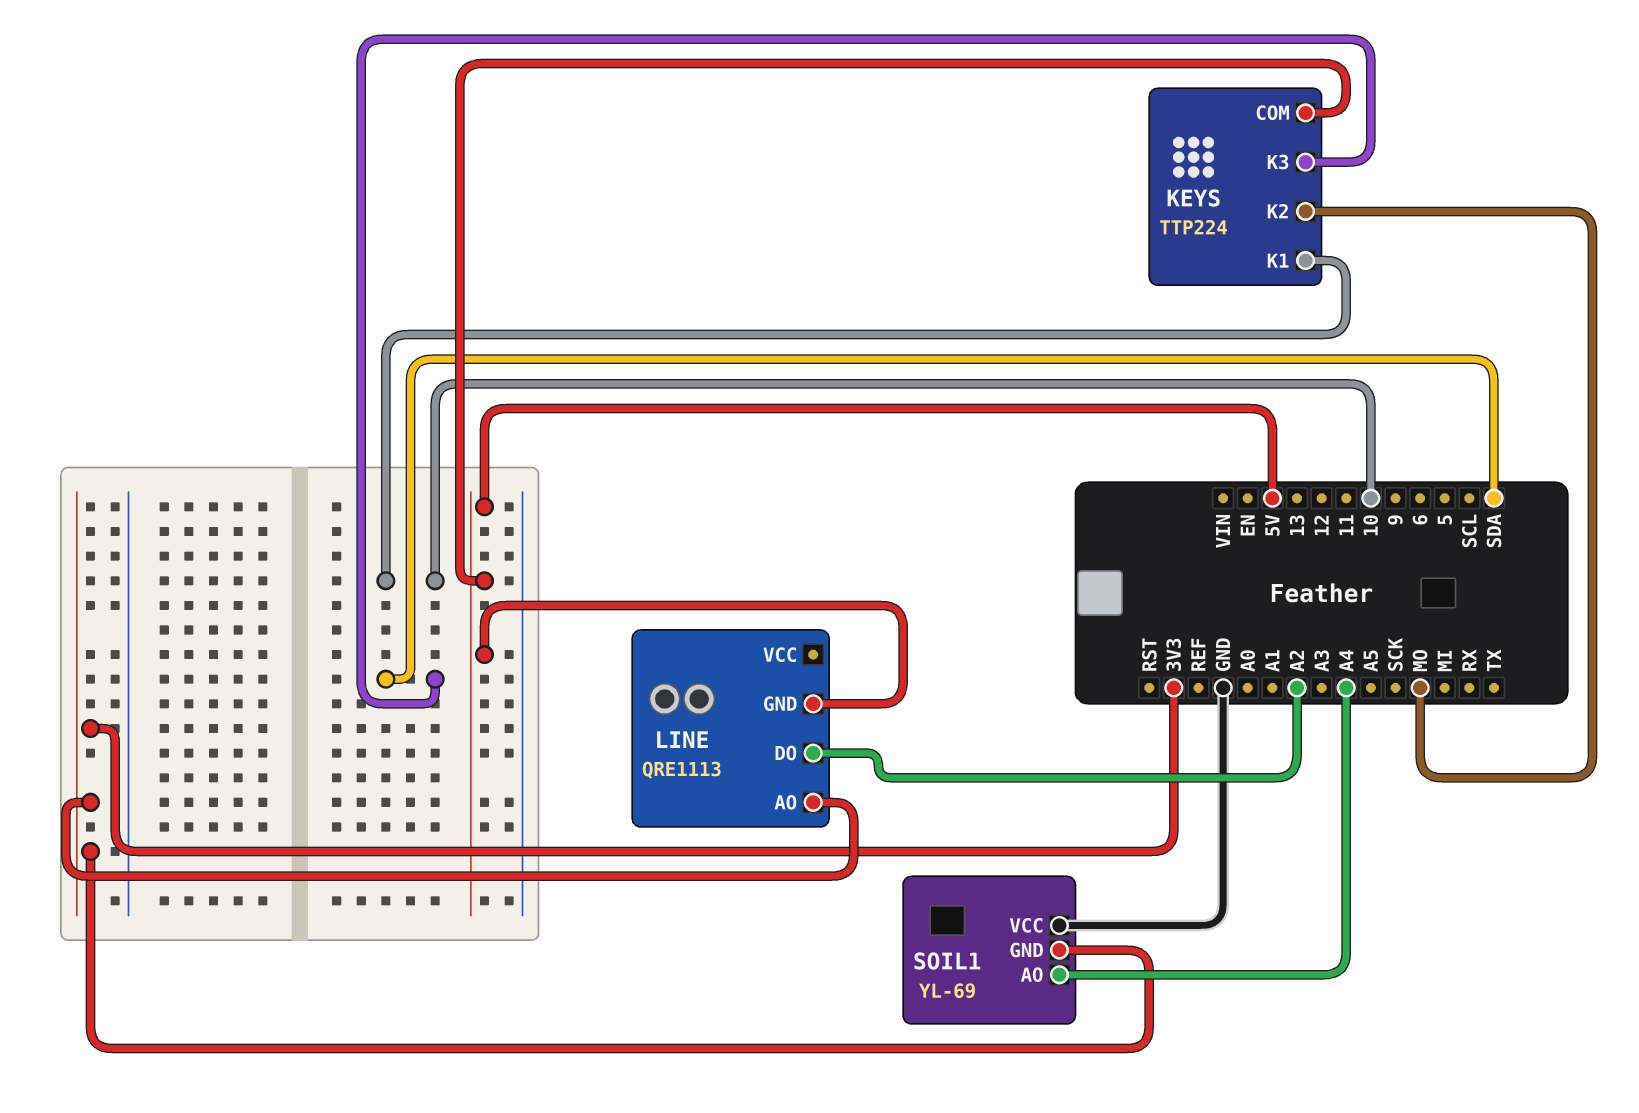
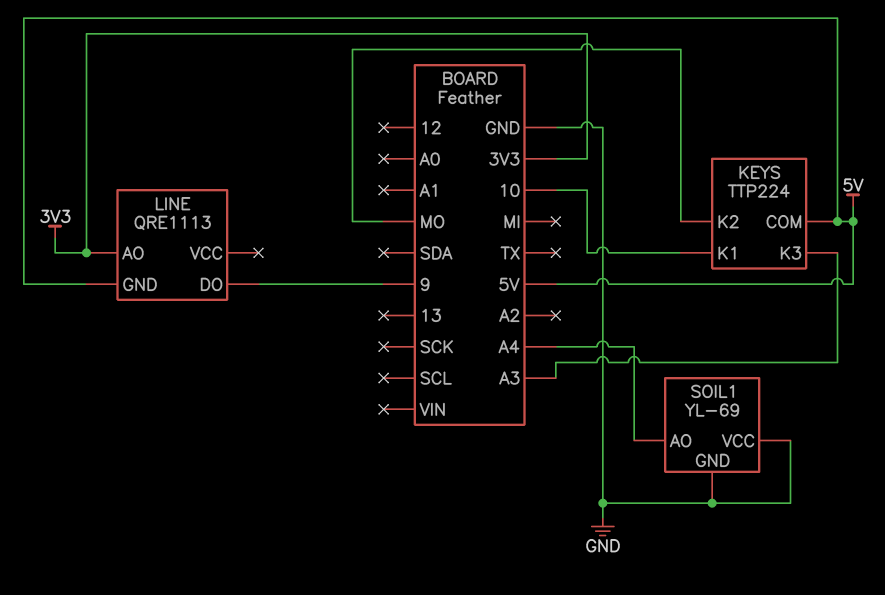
KEYS pin K3: SDA -> A3
LINE pin DO: A2 -> 9
SOIL1 pin GND: 3V3 -> GND

